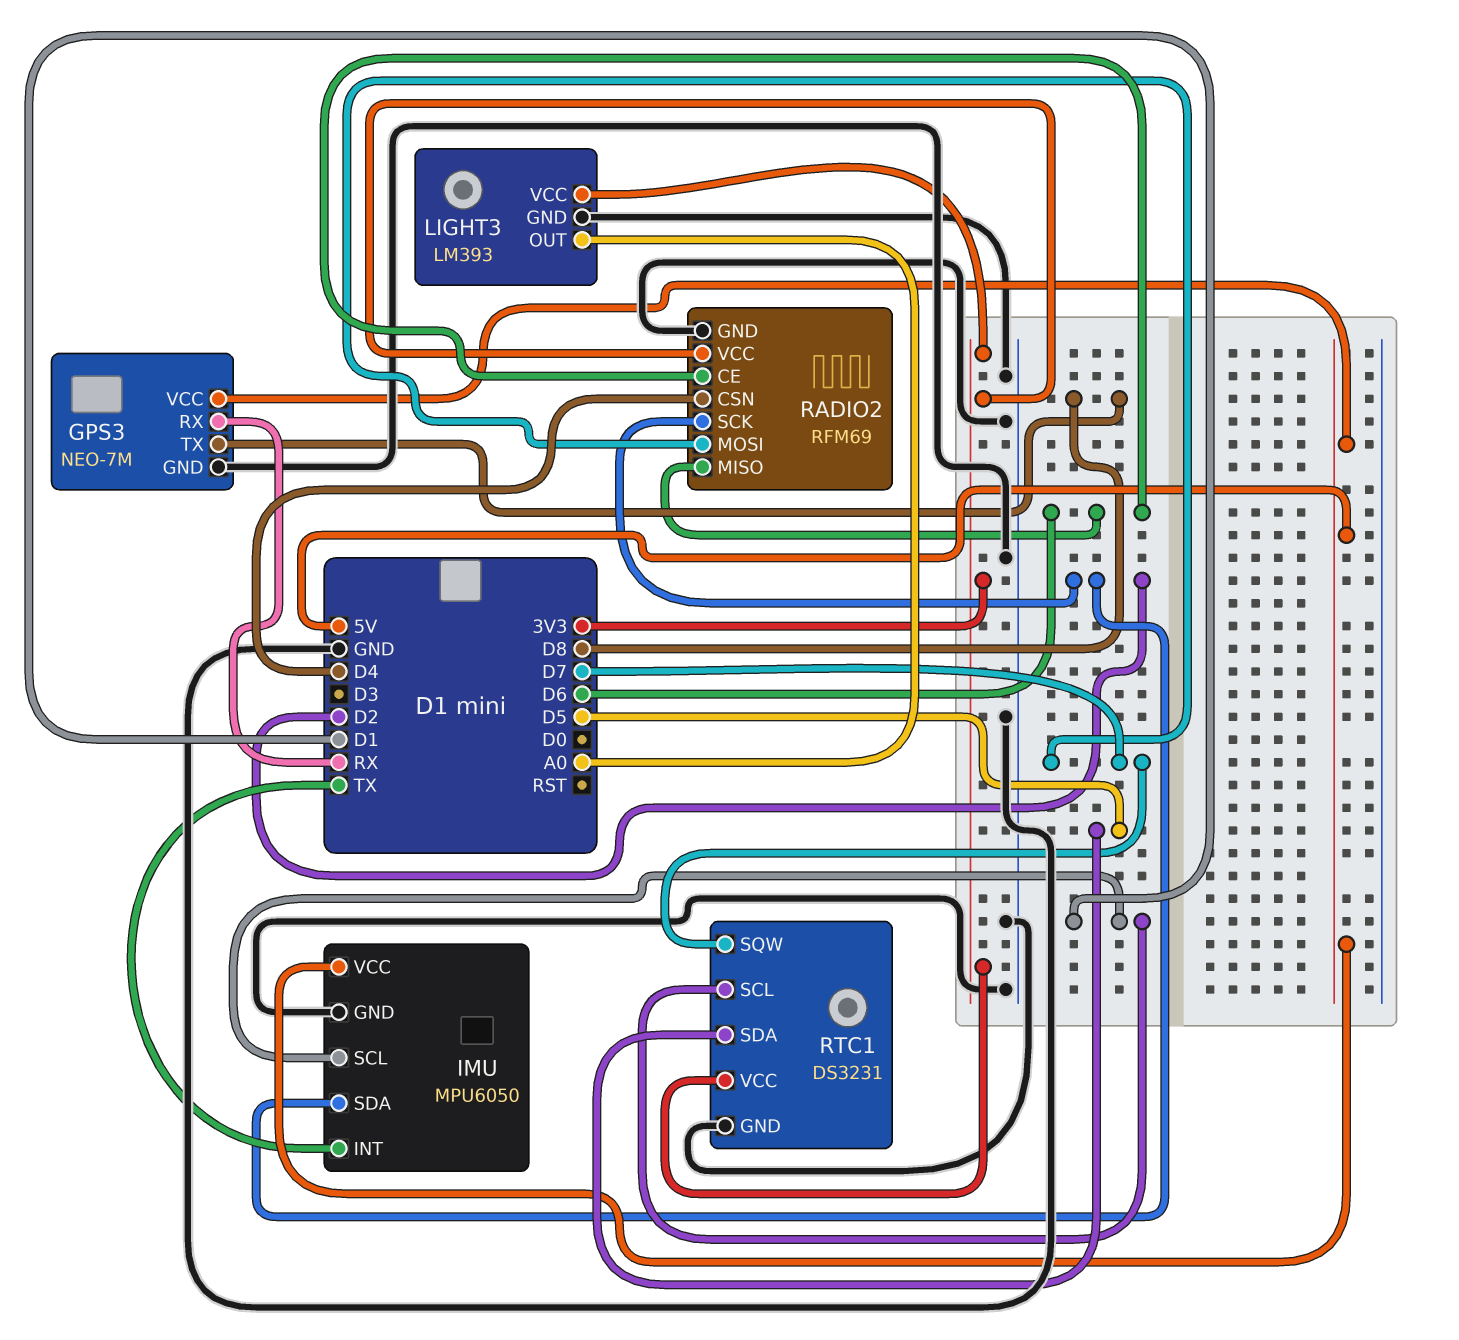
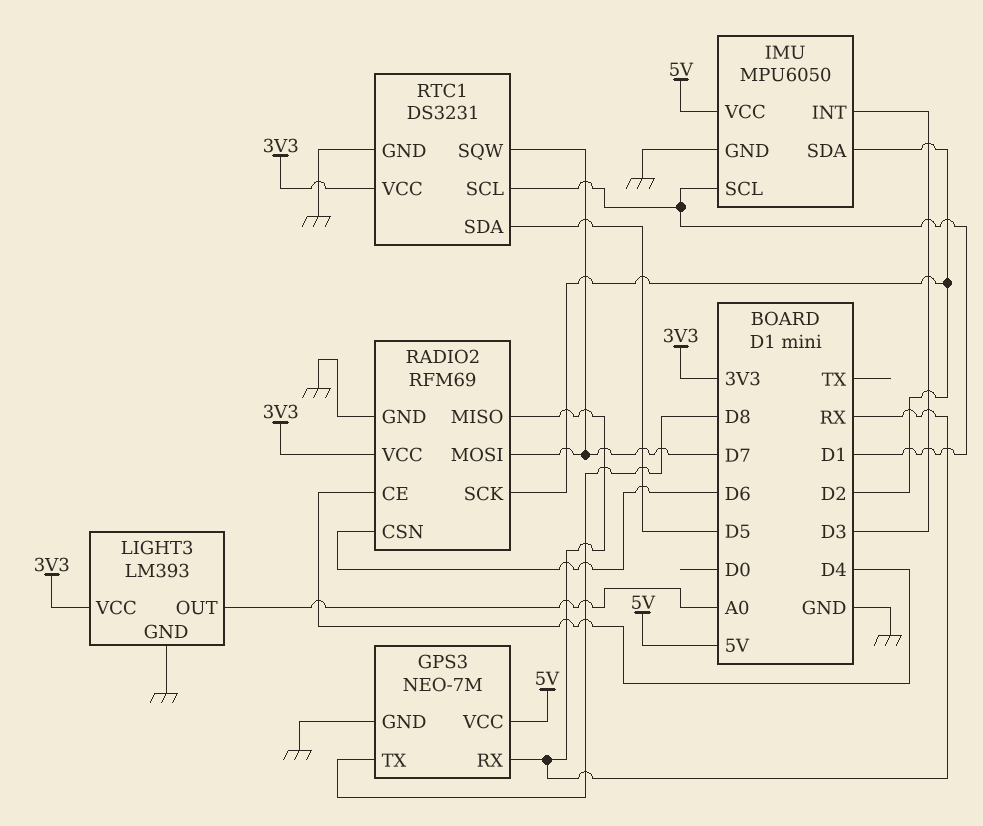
IMU pin INT: TX -> D3
RADIO2 pin CE: D6 -> D4
RADIO2 pin CSN: D4 -> D6
RADIO2 pin MISO: D6 -> RX

